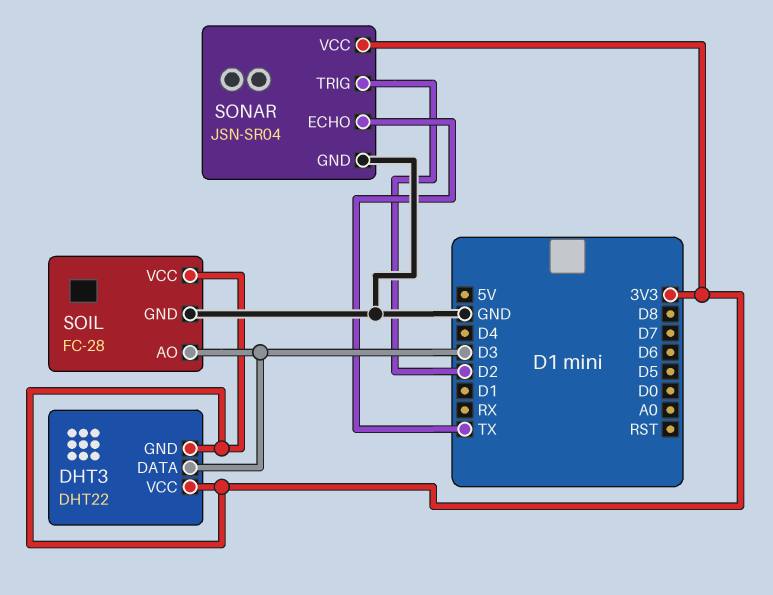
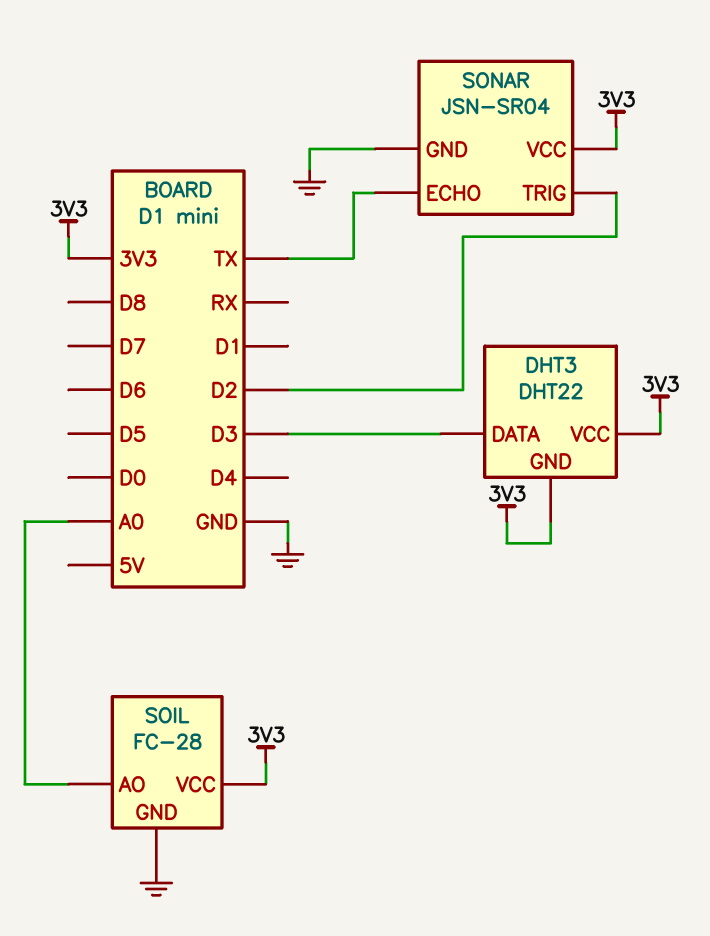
SOIL pin AO: D3 -> A0

